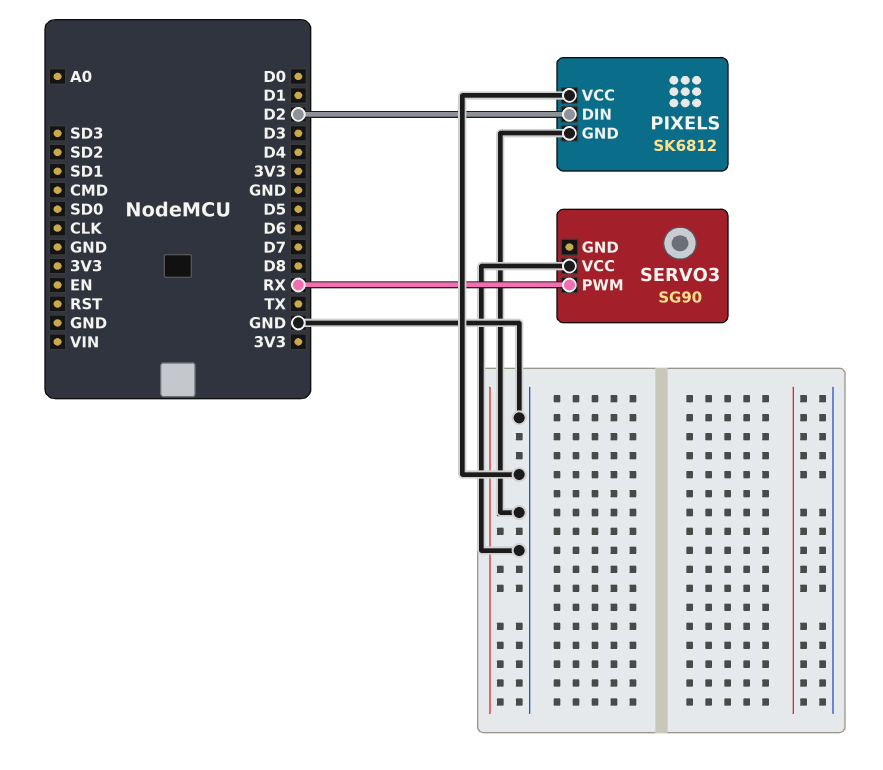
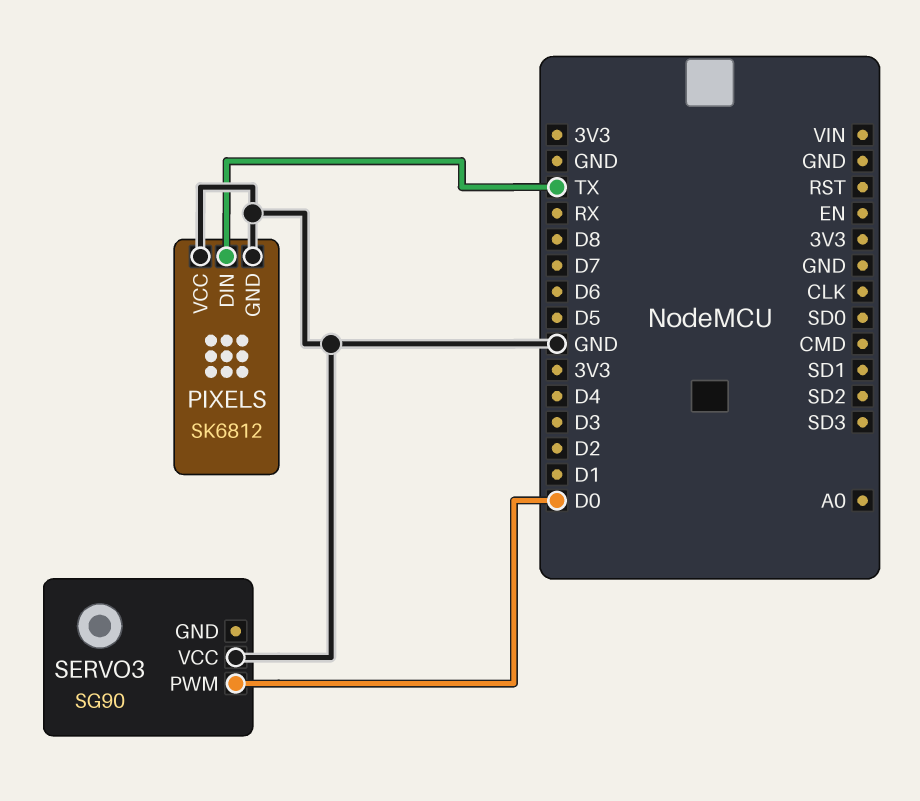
PIXELS pin DIN: D2 -> TX
SERVO3 pin PWM: RX -> D0

